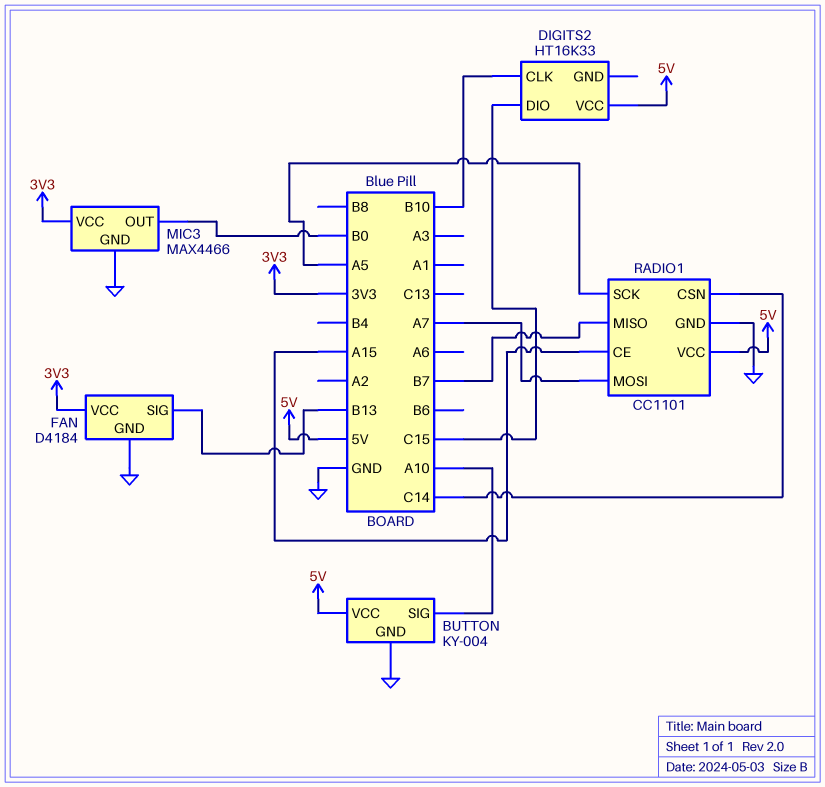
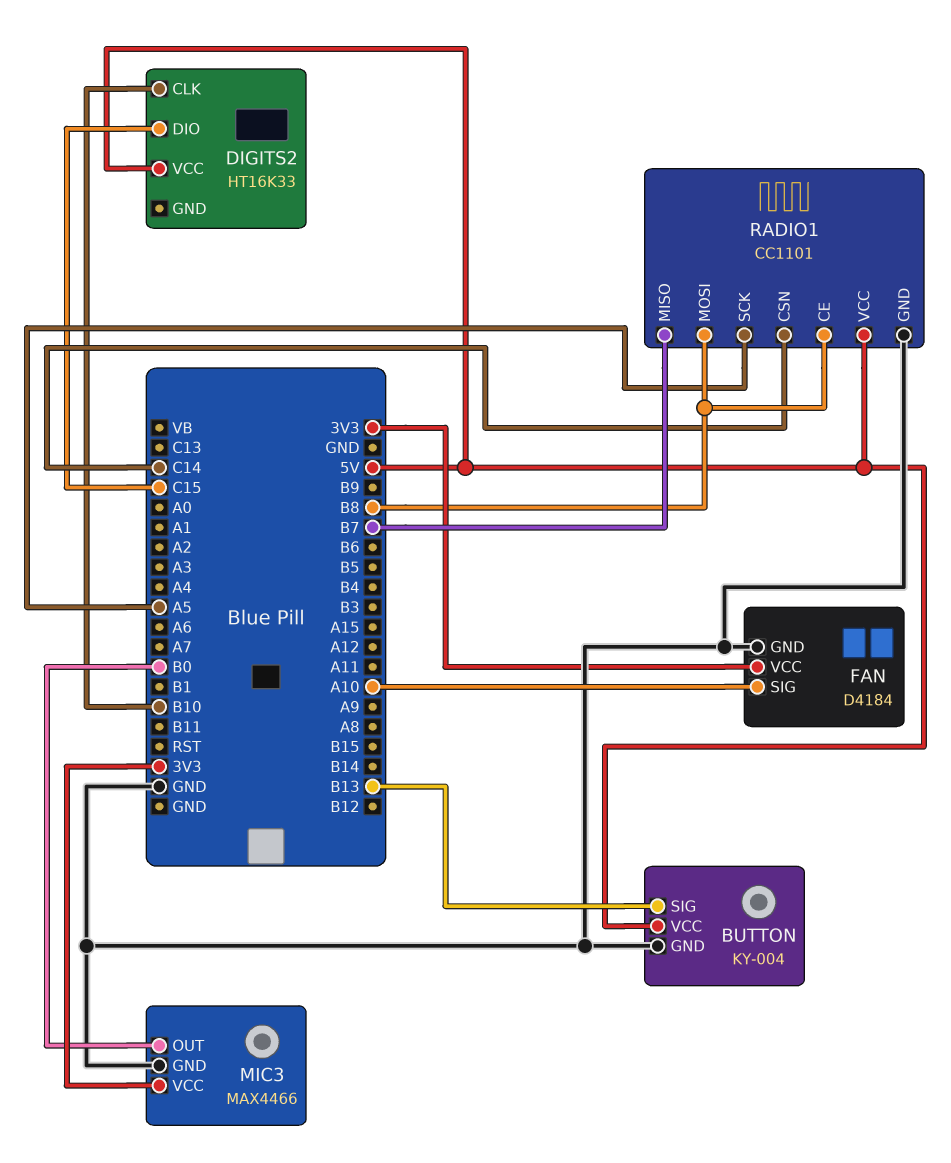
BUTTON pin SIG: A10 -> B13
FAN pin SIG: B13 -> A10
RADIO1 pin CE: A15 -> B8
RADIO1 pin MOSI: A7 -> B8

